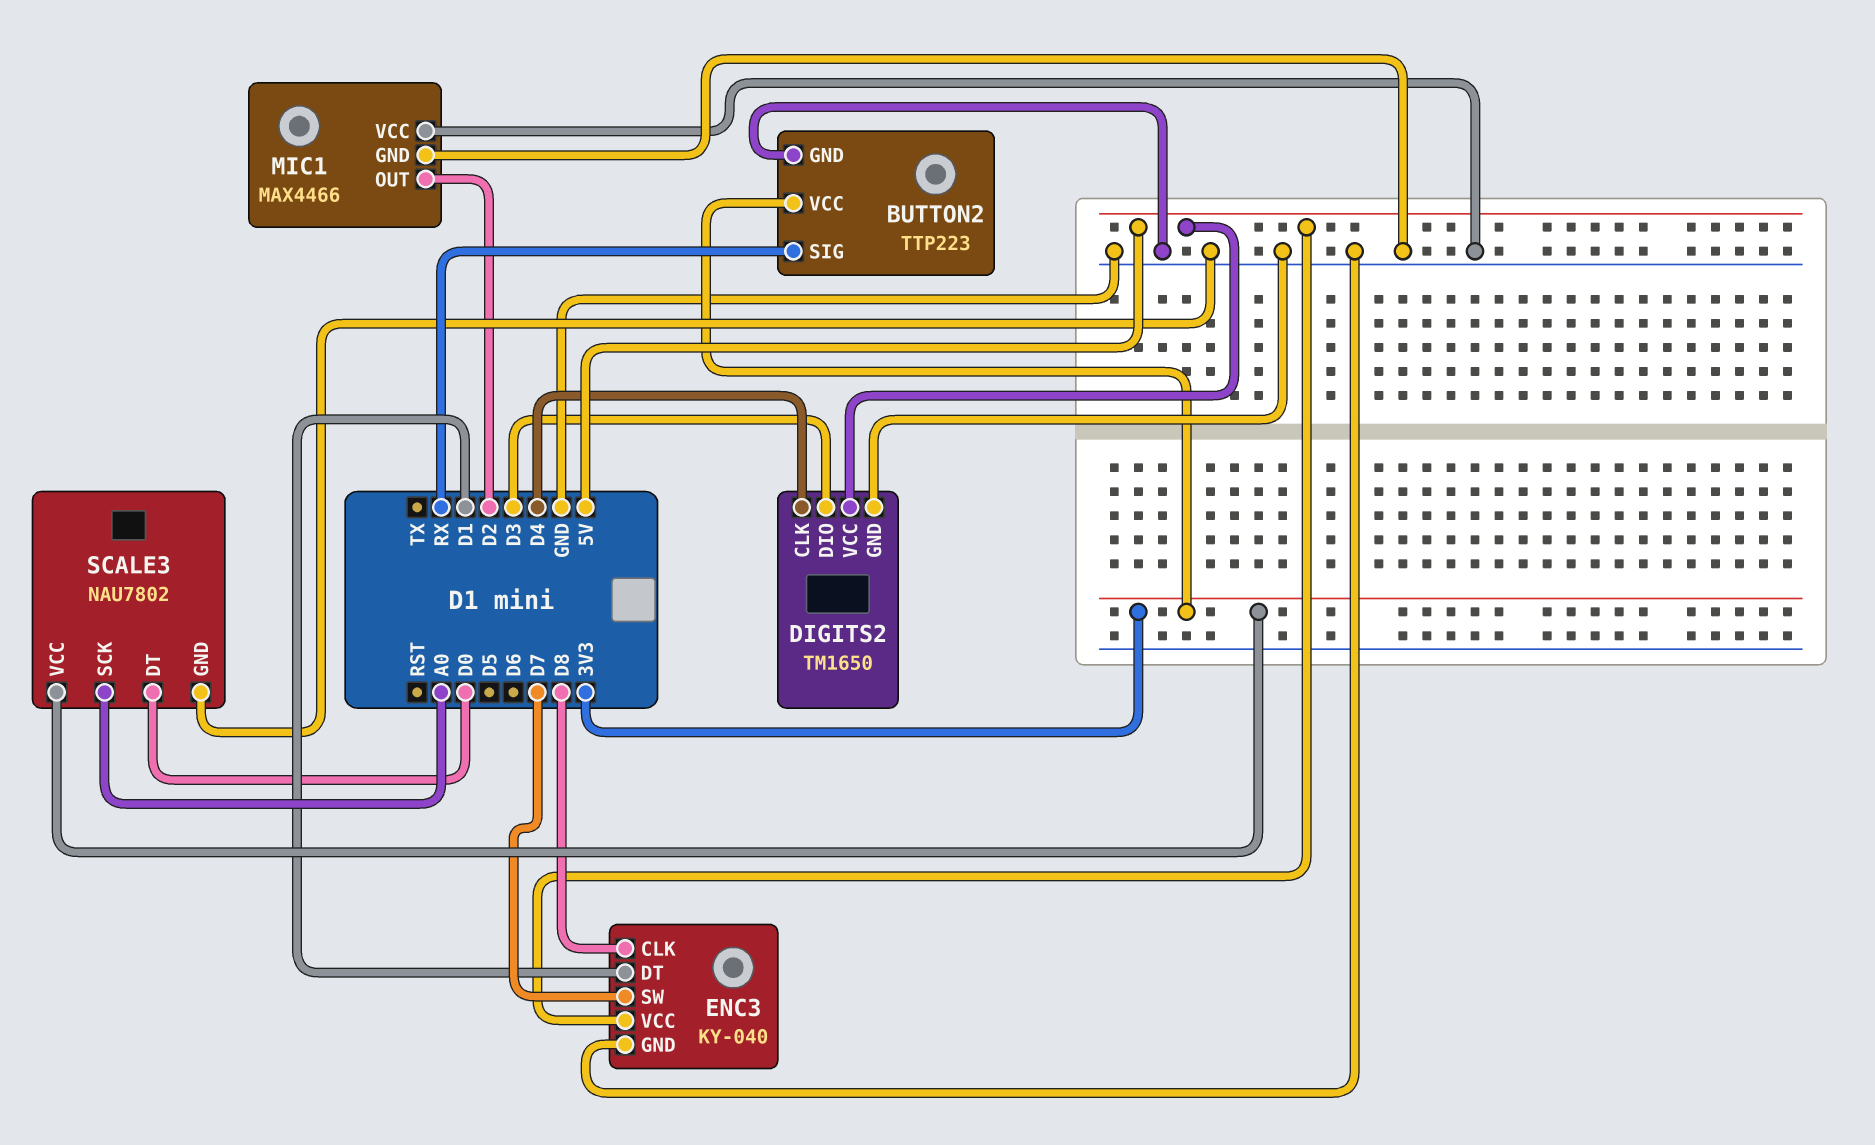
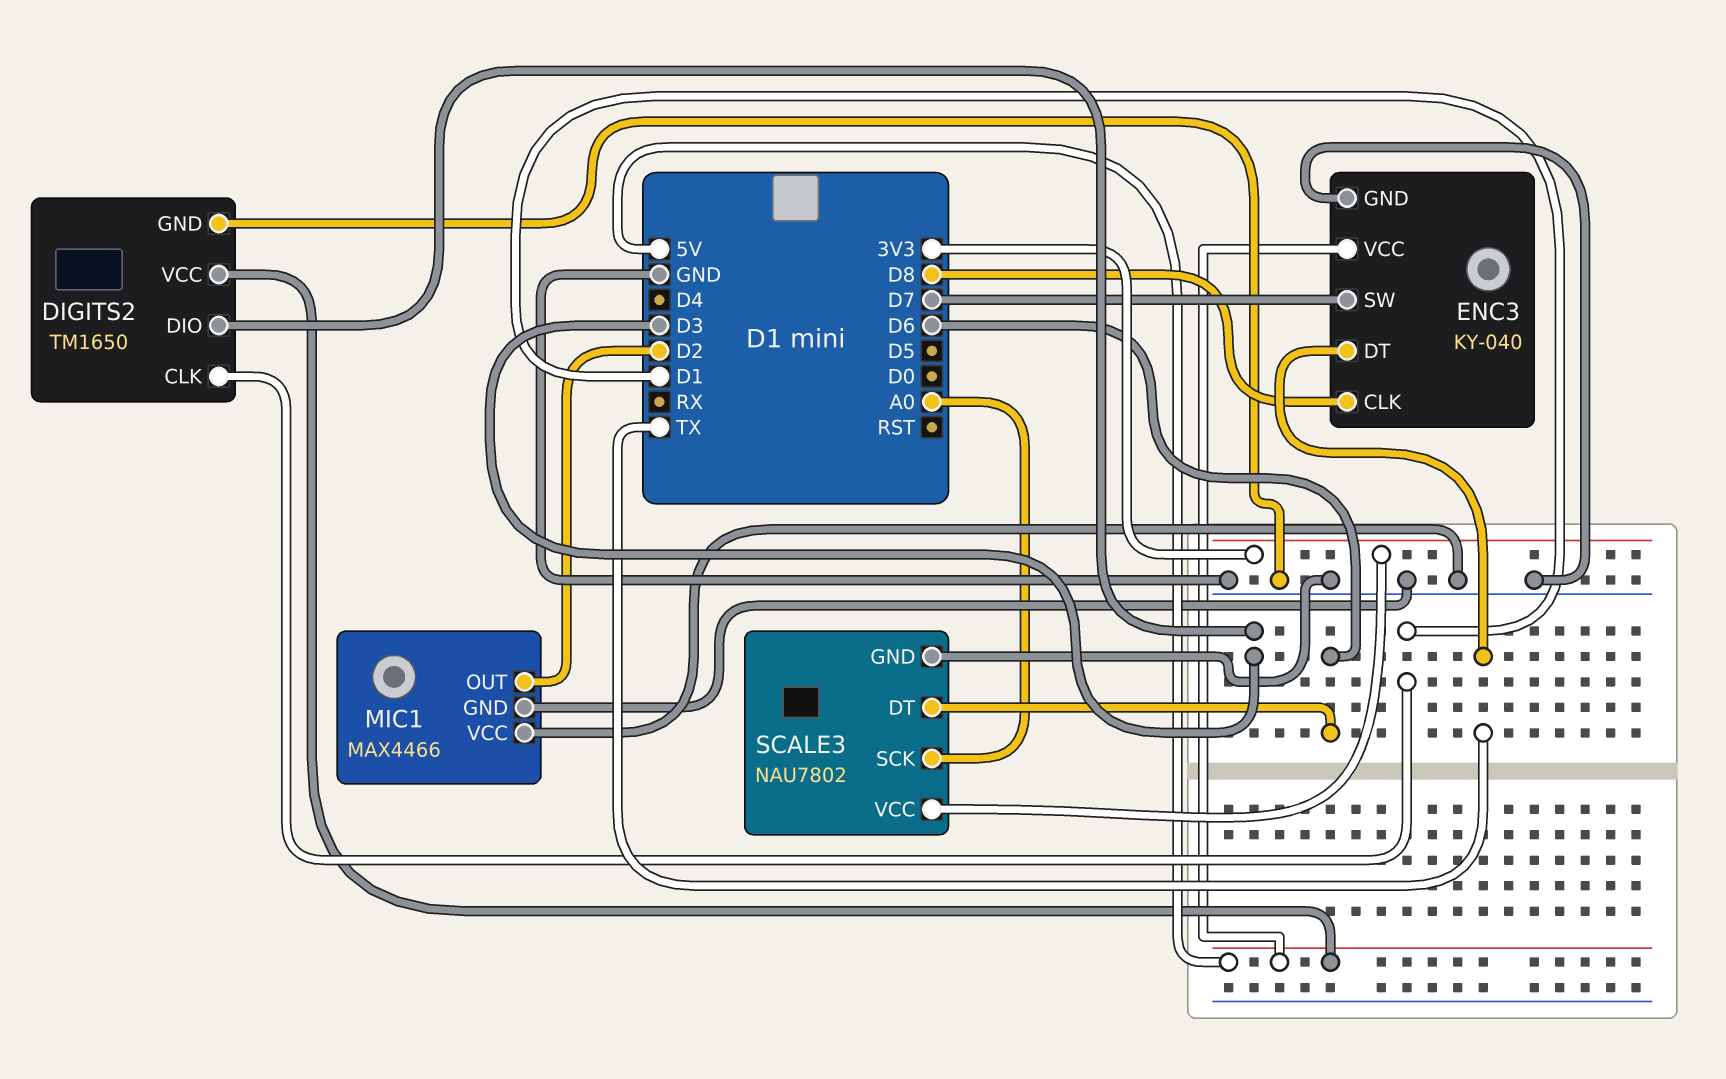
BUTTON2: TTP223 -> none
BUTTON2 pin GND: GND -> none
BUTTON2 pin SIG: RX -> none
BUTTON2 pin VCC: 3V3 -> none
DIGITS2 pin CLK: D4 -> D1
ENC3 pin DT: D1 -> TX
SCALE3 pin DT: D0 -> D6

